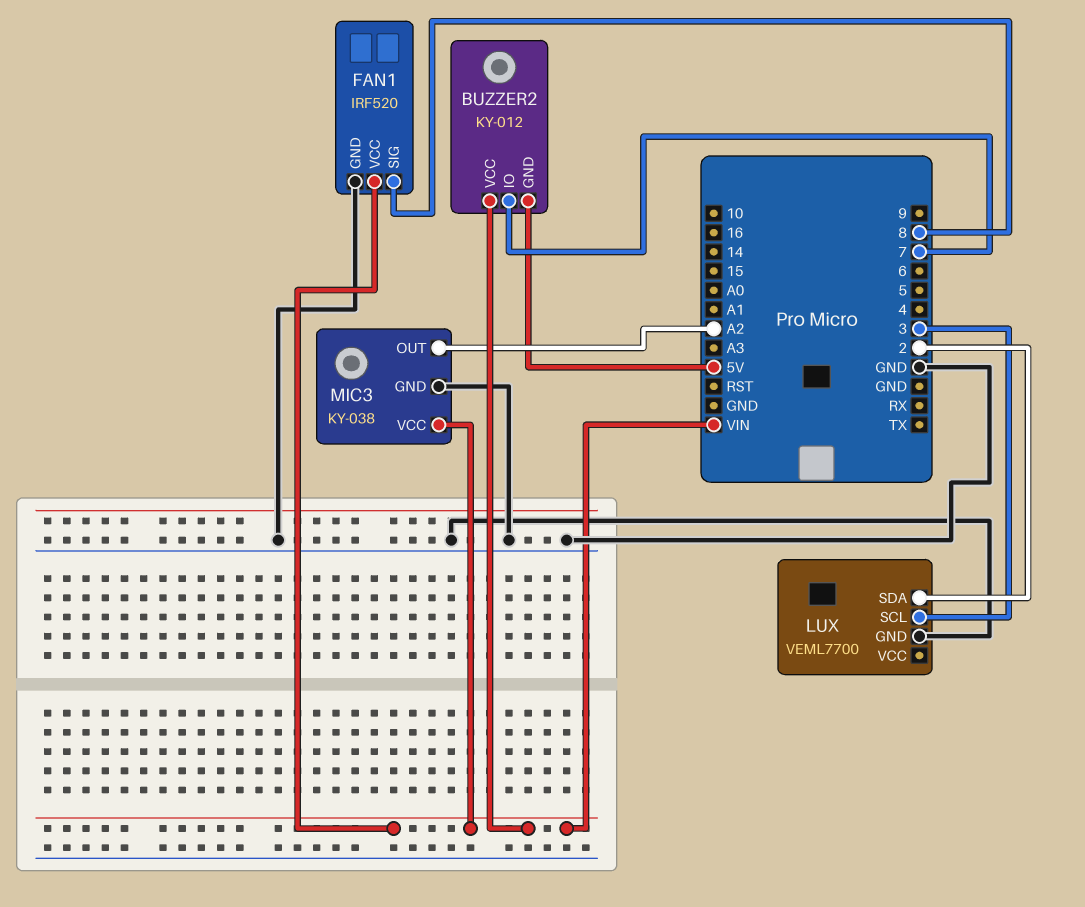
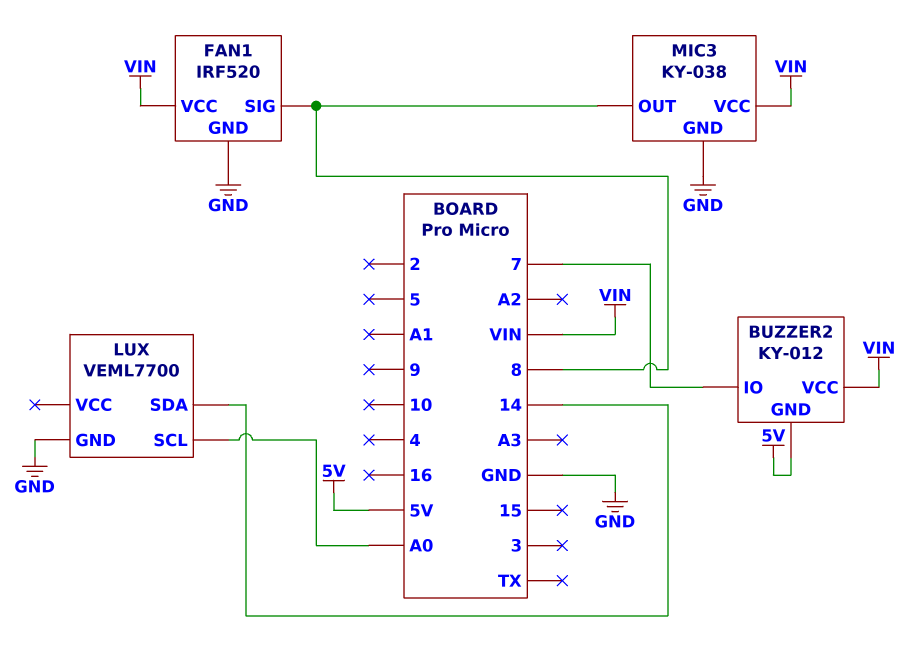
LUX pin SCL: 3 -> A0
LUX pin SDA: 2 -> 14
MIC3 pin OUT: A2 -> 8

